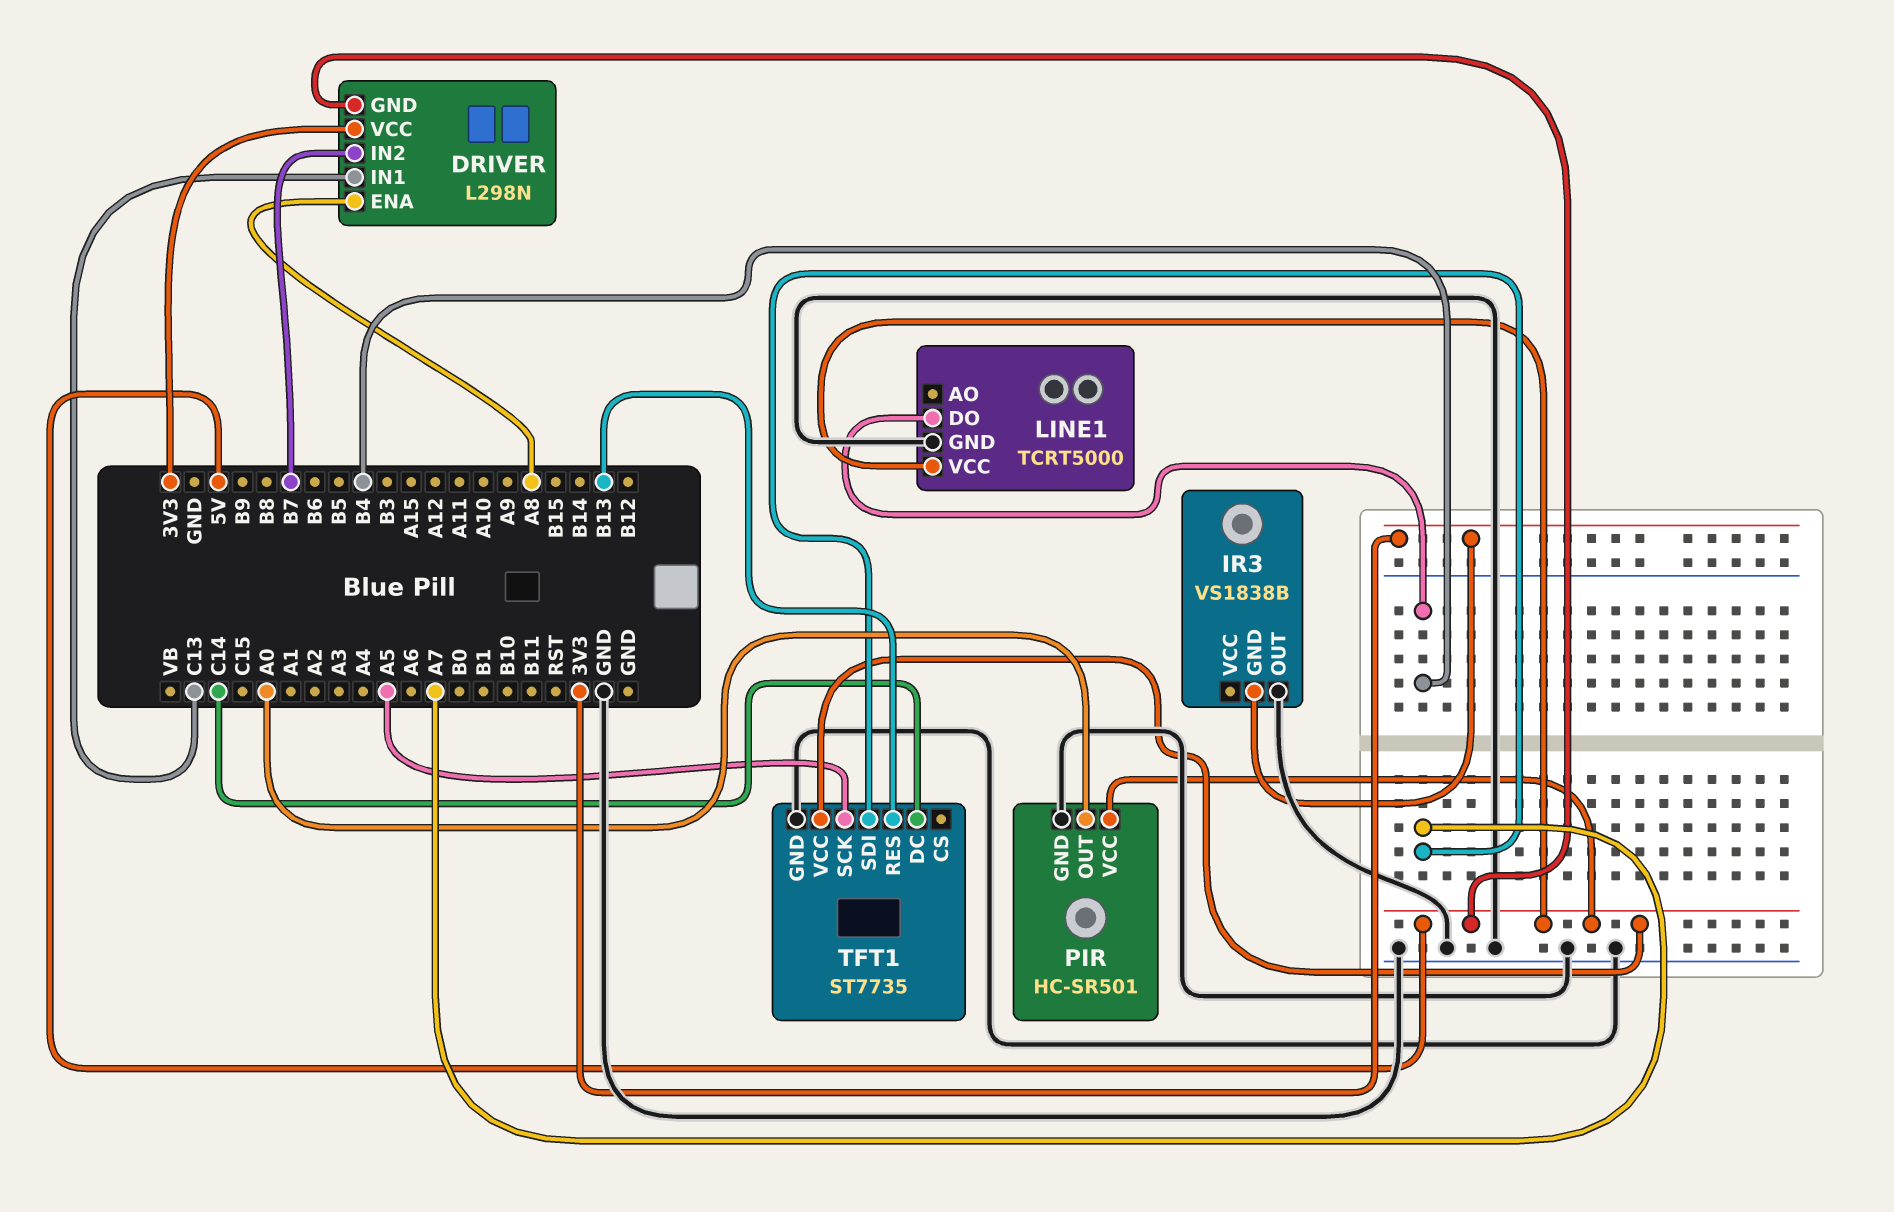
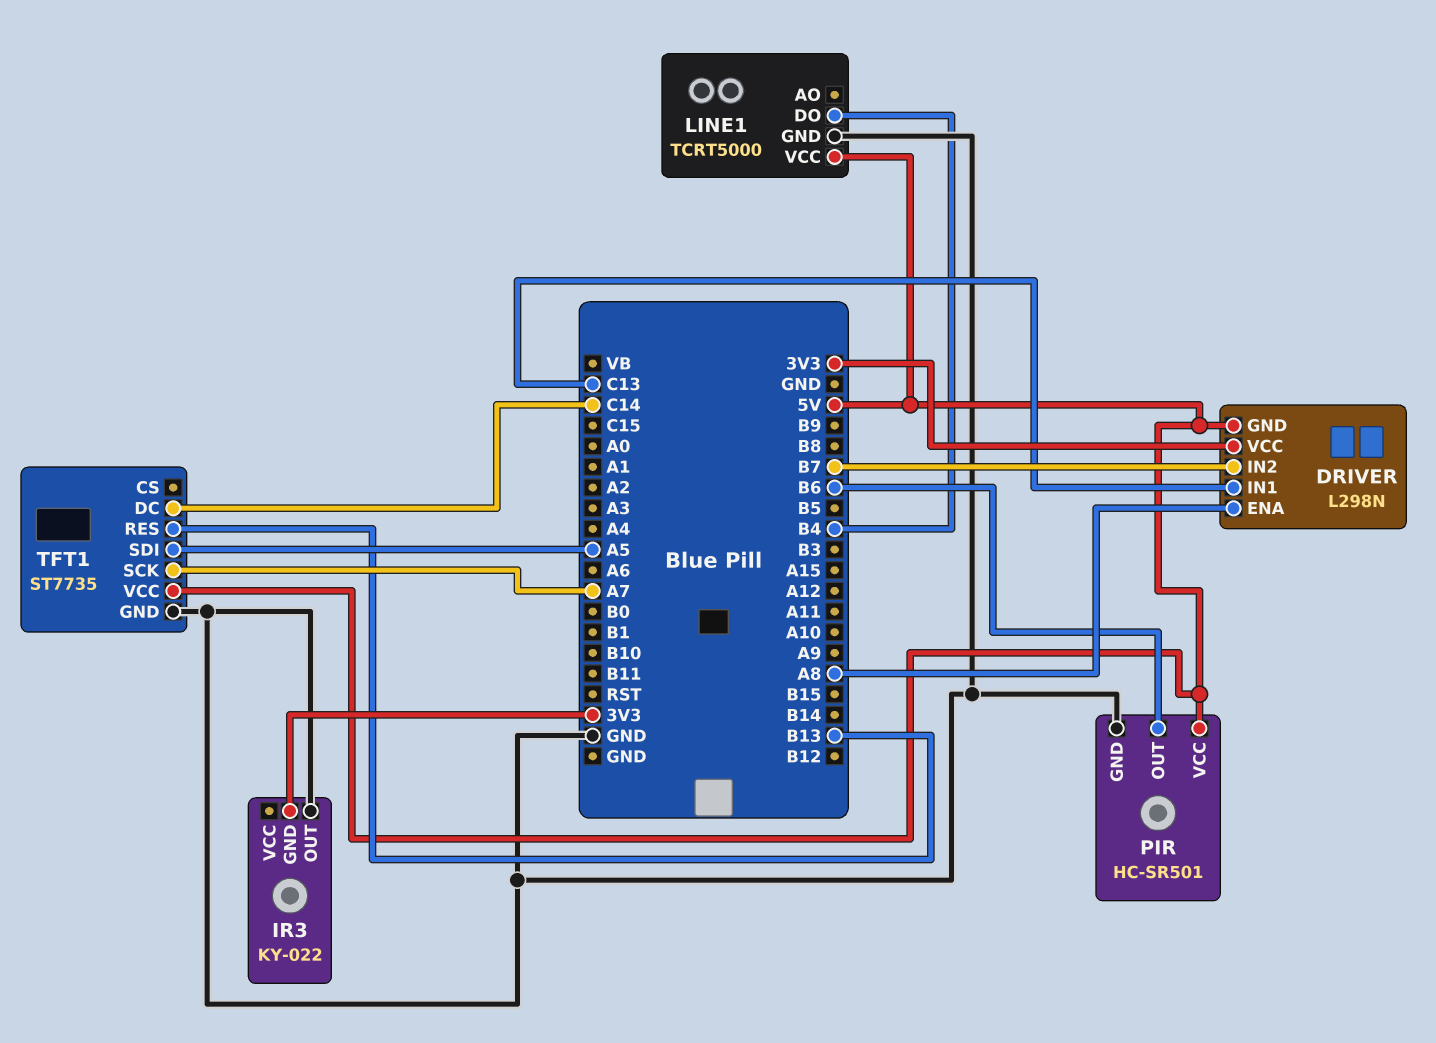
IR3: VS1838B -> KY-022
PIR pin OUT: A0 -> B6
TFT1 pin SCK: A5 -> A7
TFT1 pin SDI: A7 -> A5

